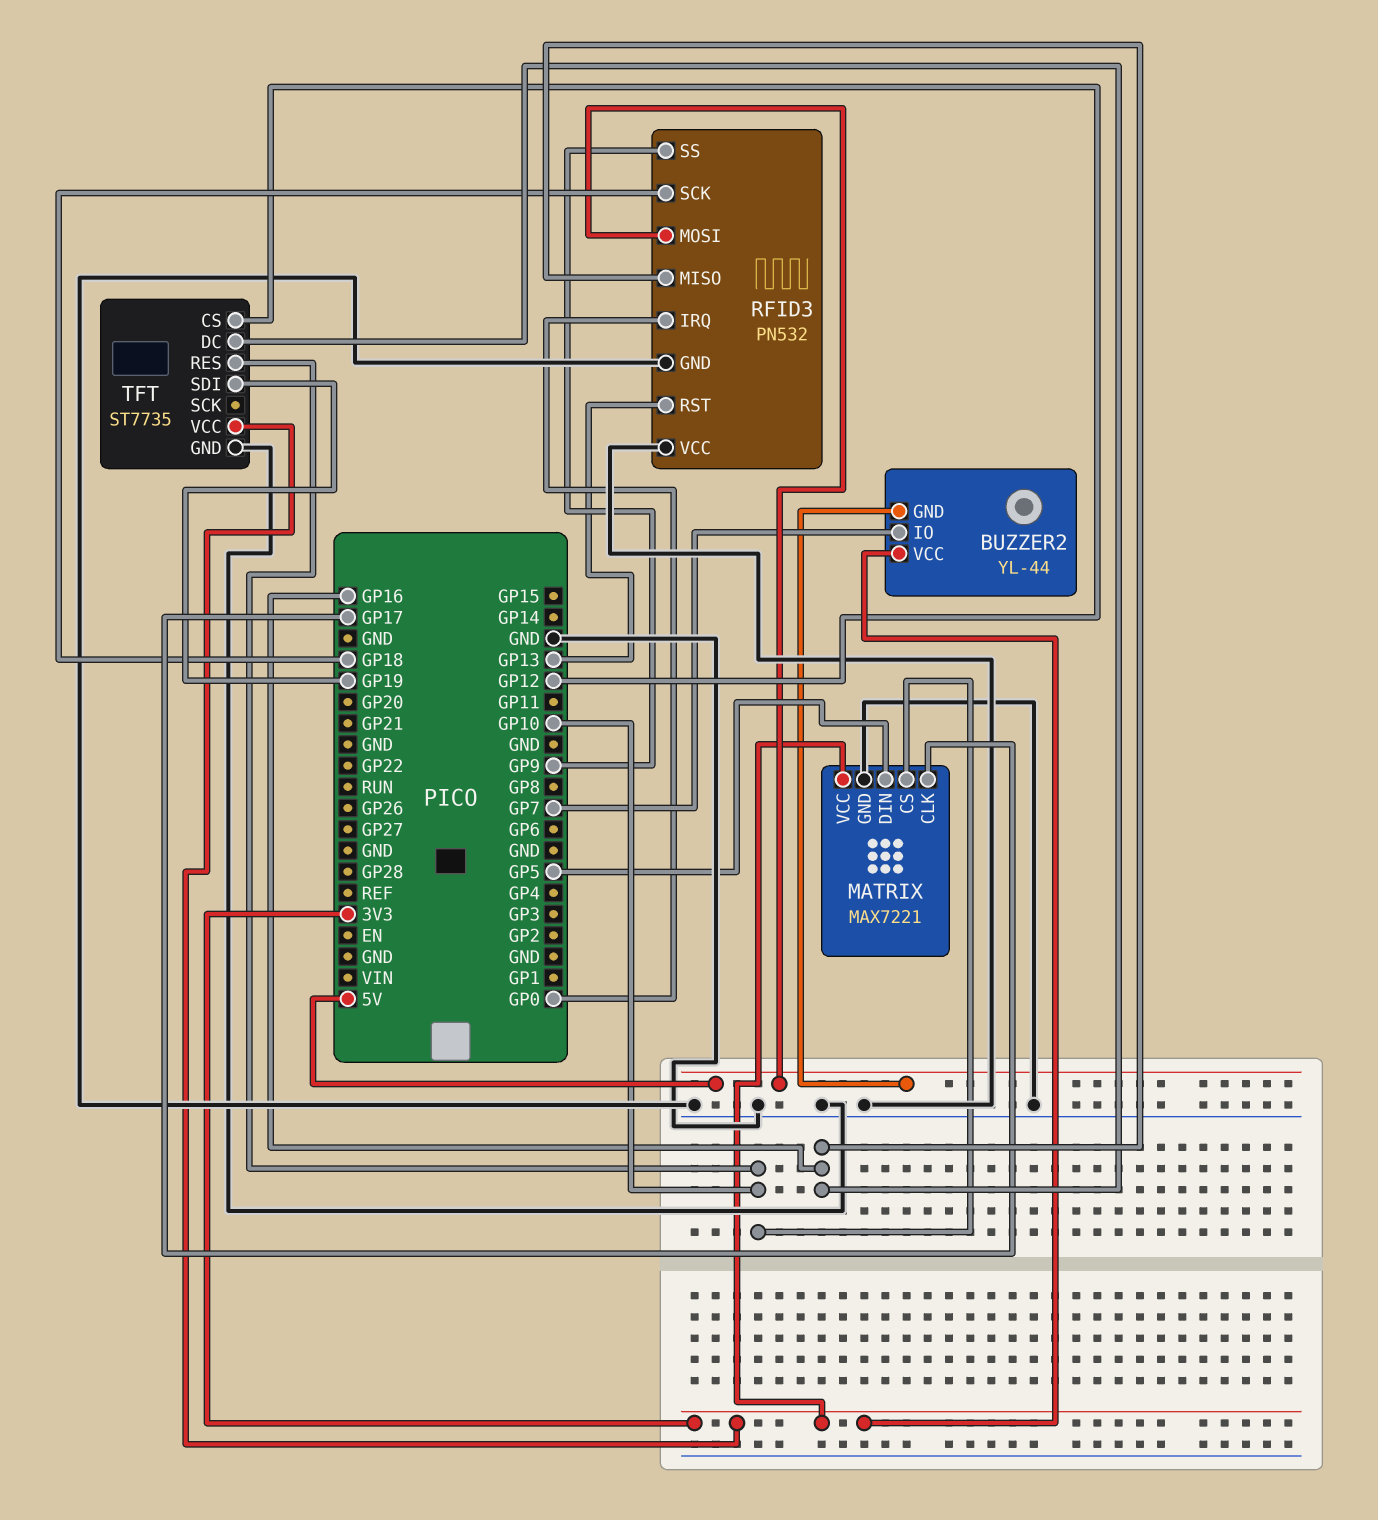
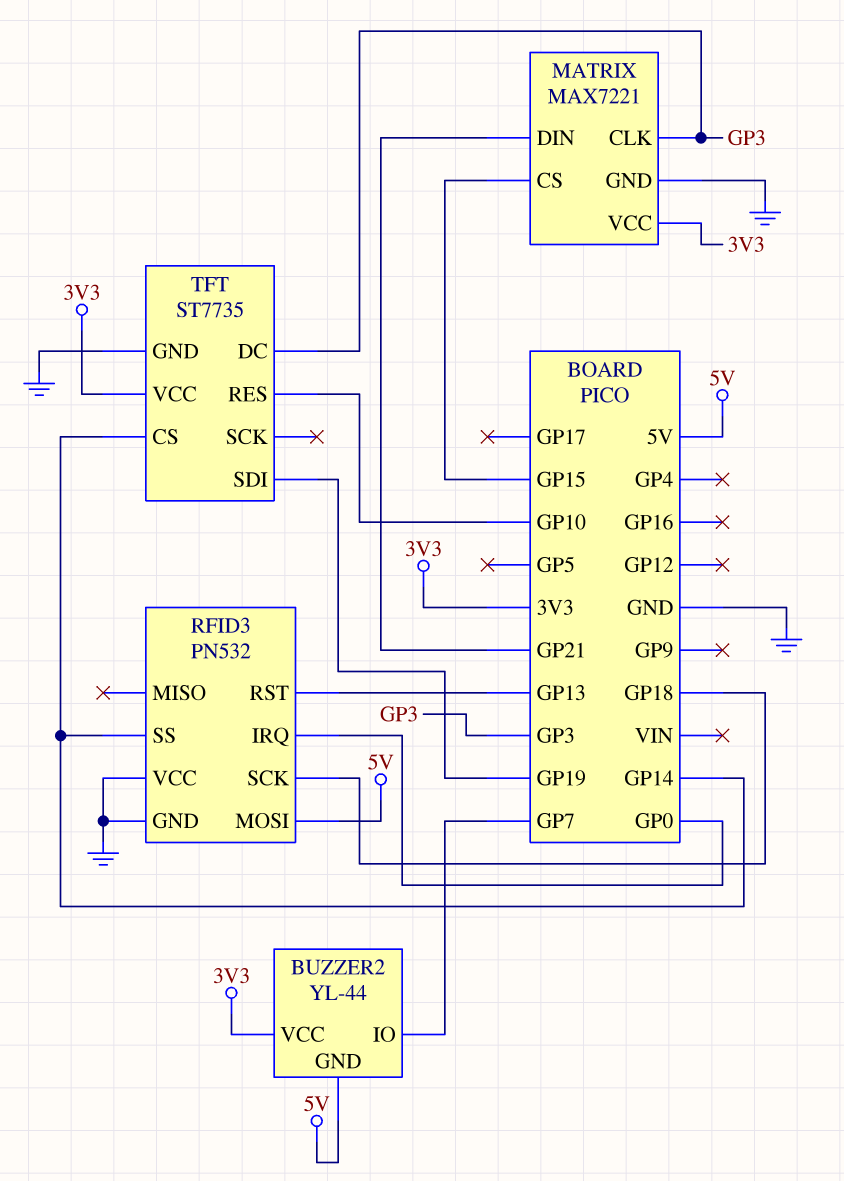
MATRIX pin CLK: GP17 -> GP3
MATRIX pin CS: GP10 -> GP15
MATRIX pin DIN: GP5 -> GP21
RFID3 pin MISO: GP16 -> none
RFID3 pin SS: GP9 -> GP14
TFT pin CS: GP12 -> GP14
TFT pin DC: GP16 -> GP3

